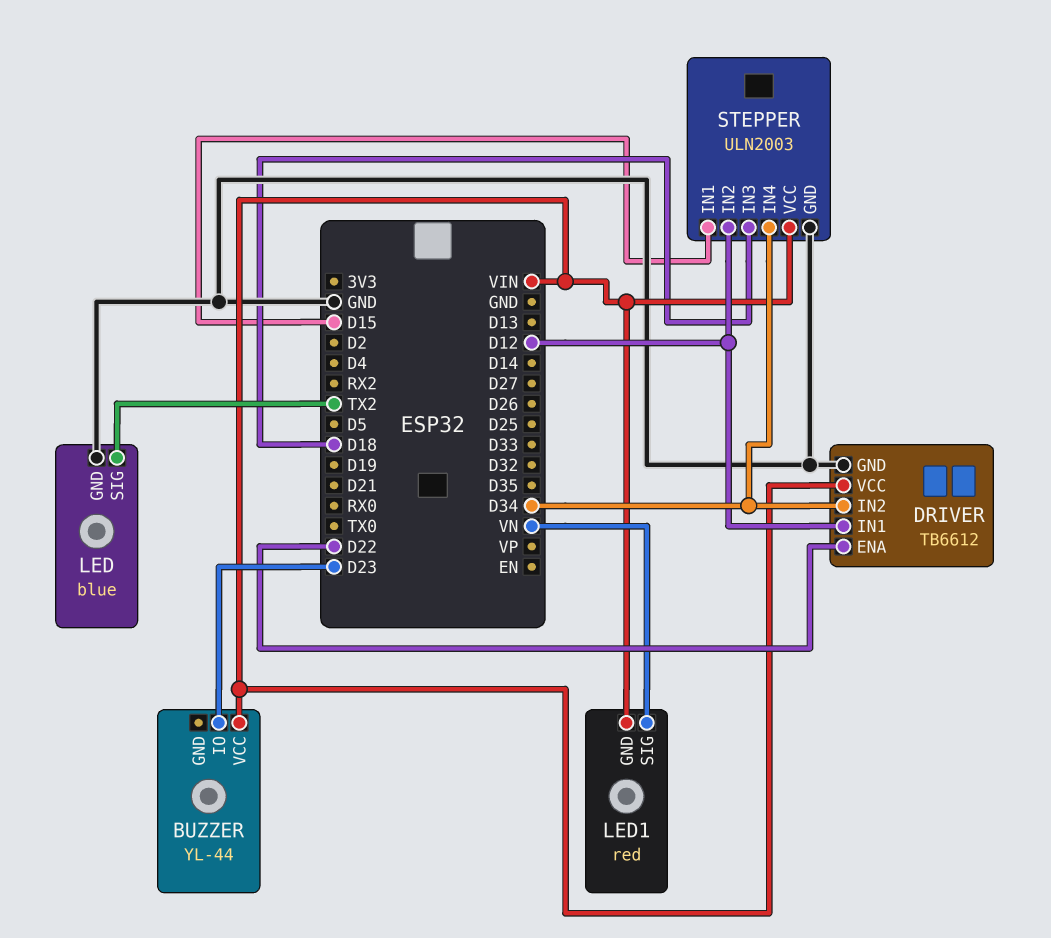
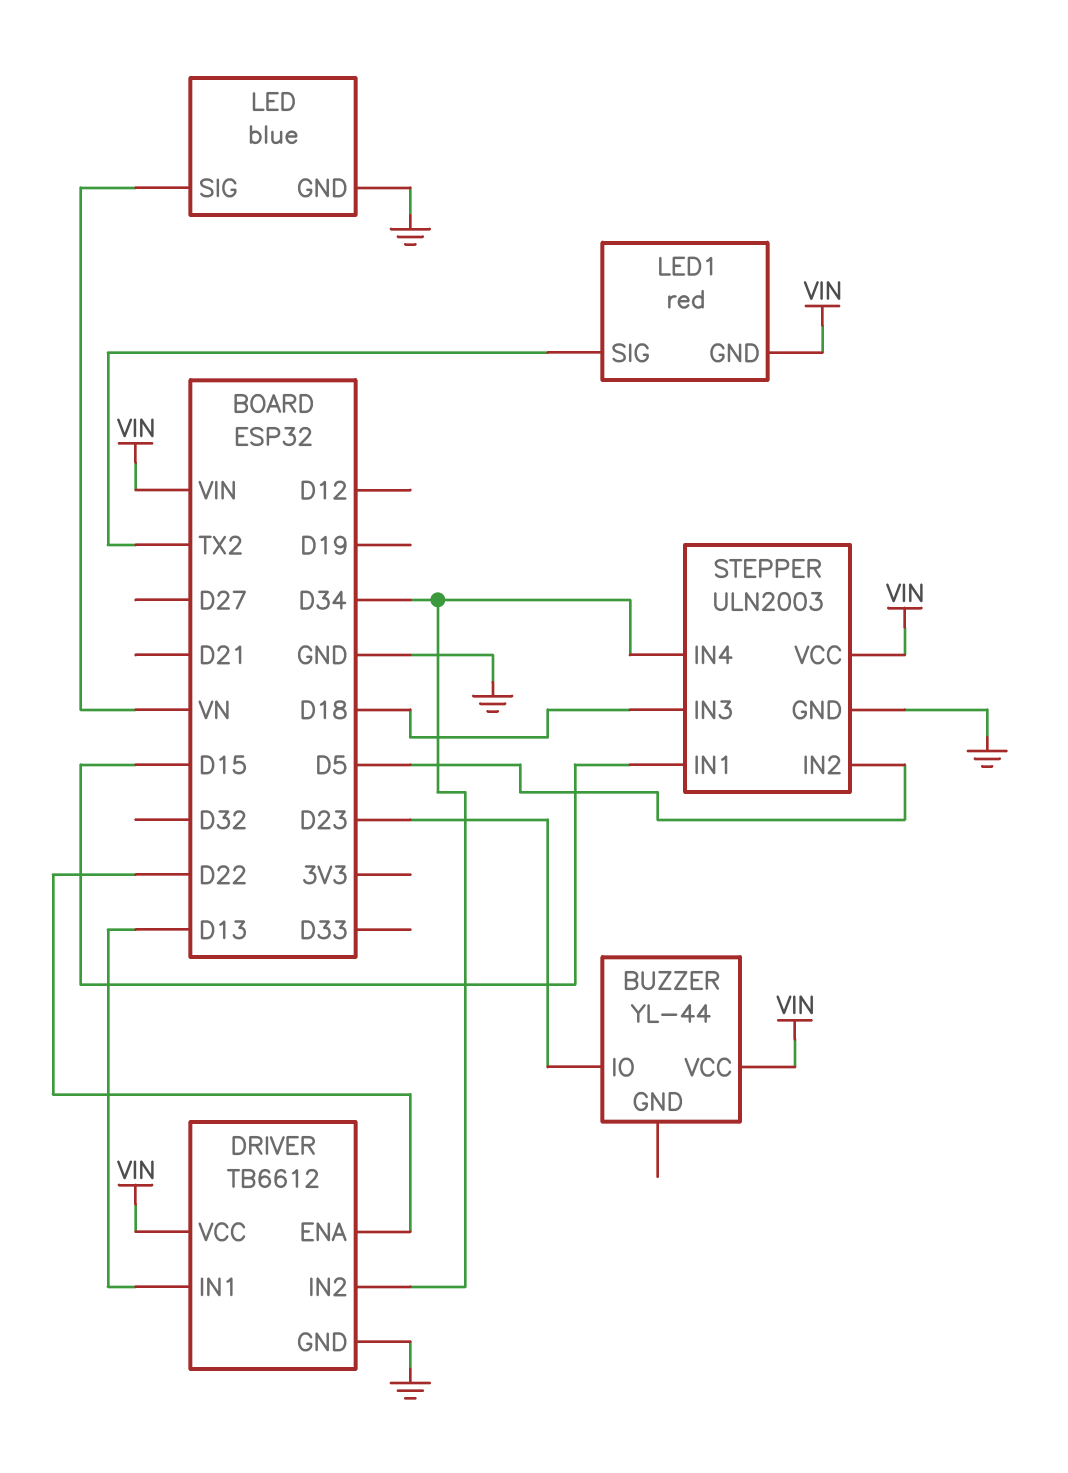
DRIVER pin IN1: D12 -> D13
LED pin SIG: TX2 -> VN
LED1 pin SIG: VN -> TX2
STEPPER pin IN2: D12 -> D5

